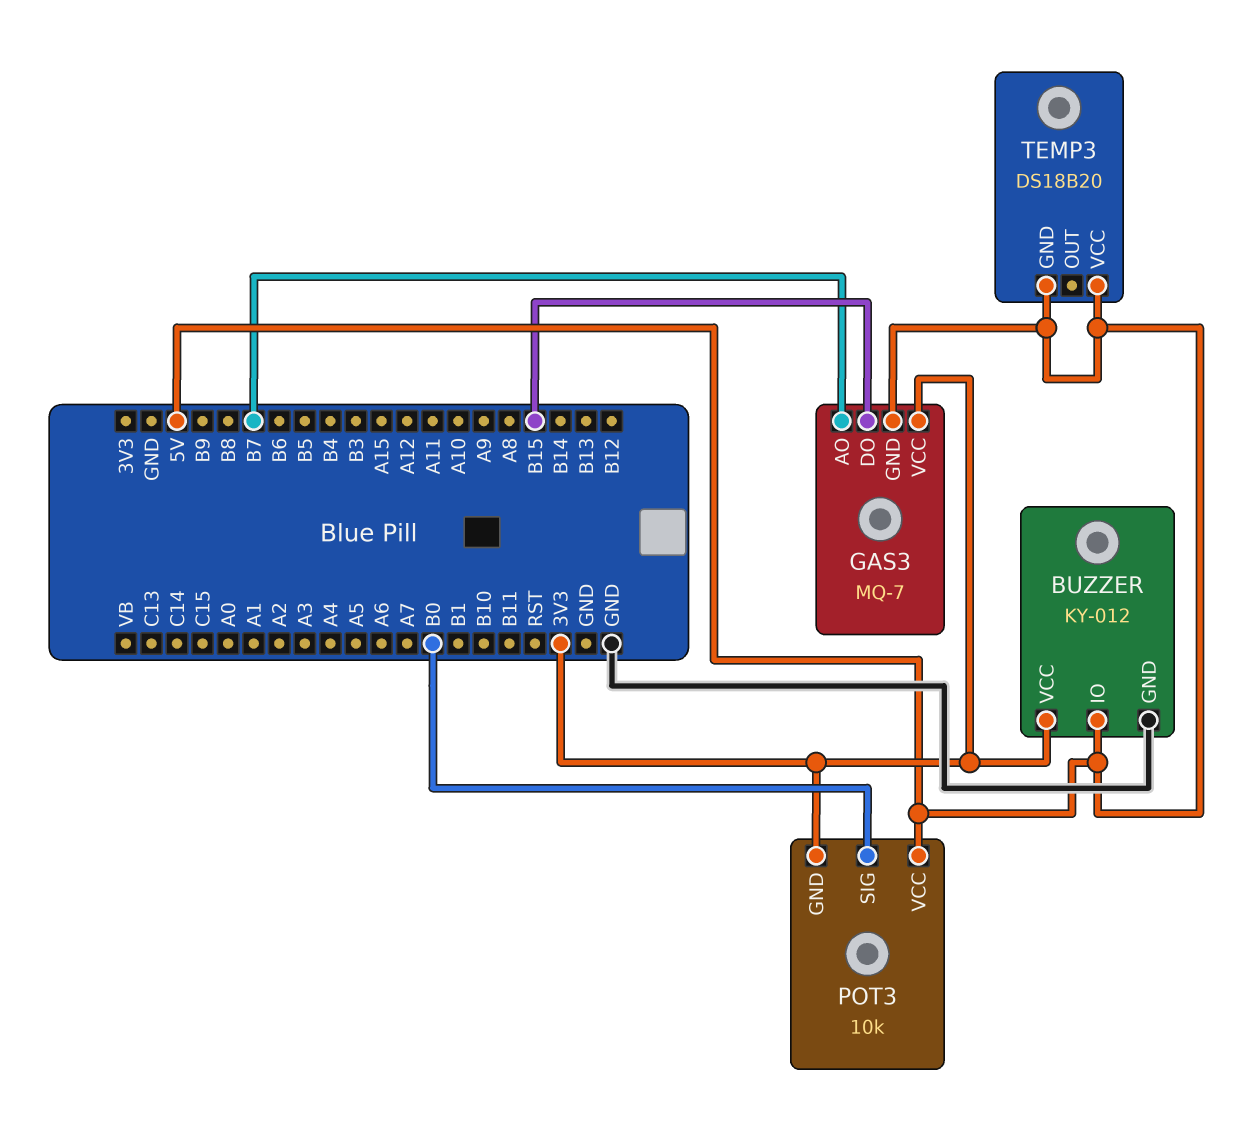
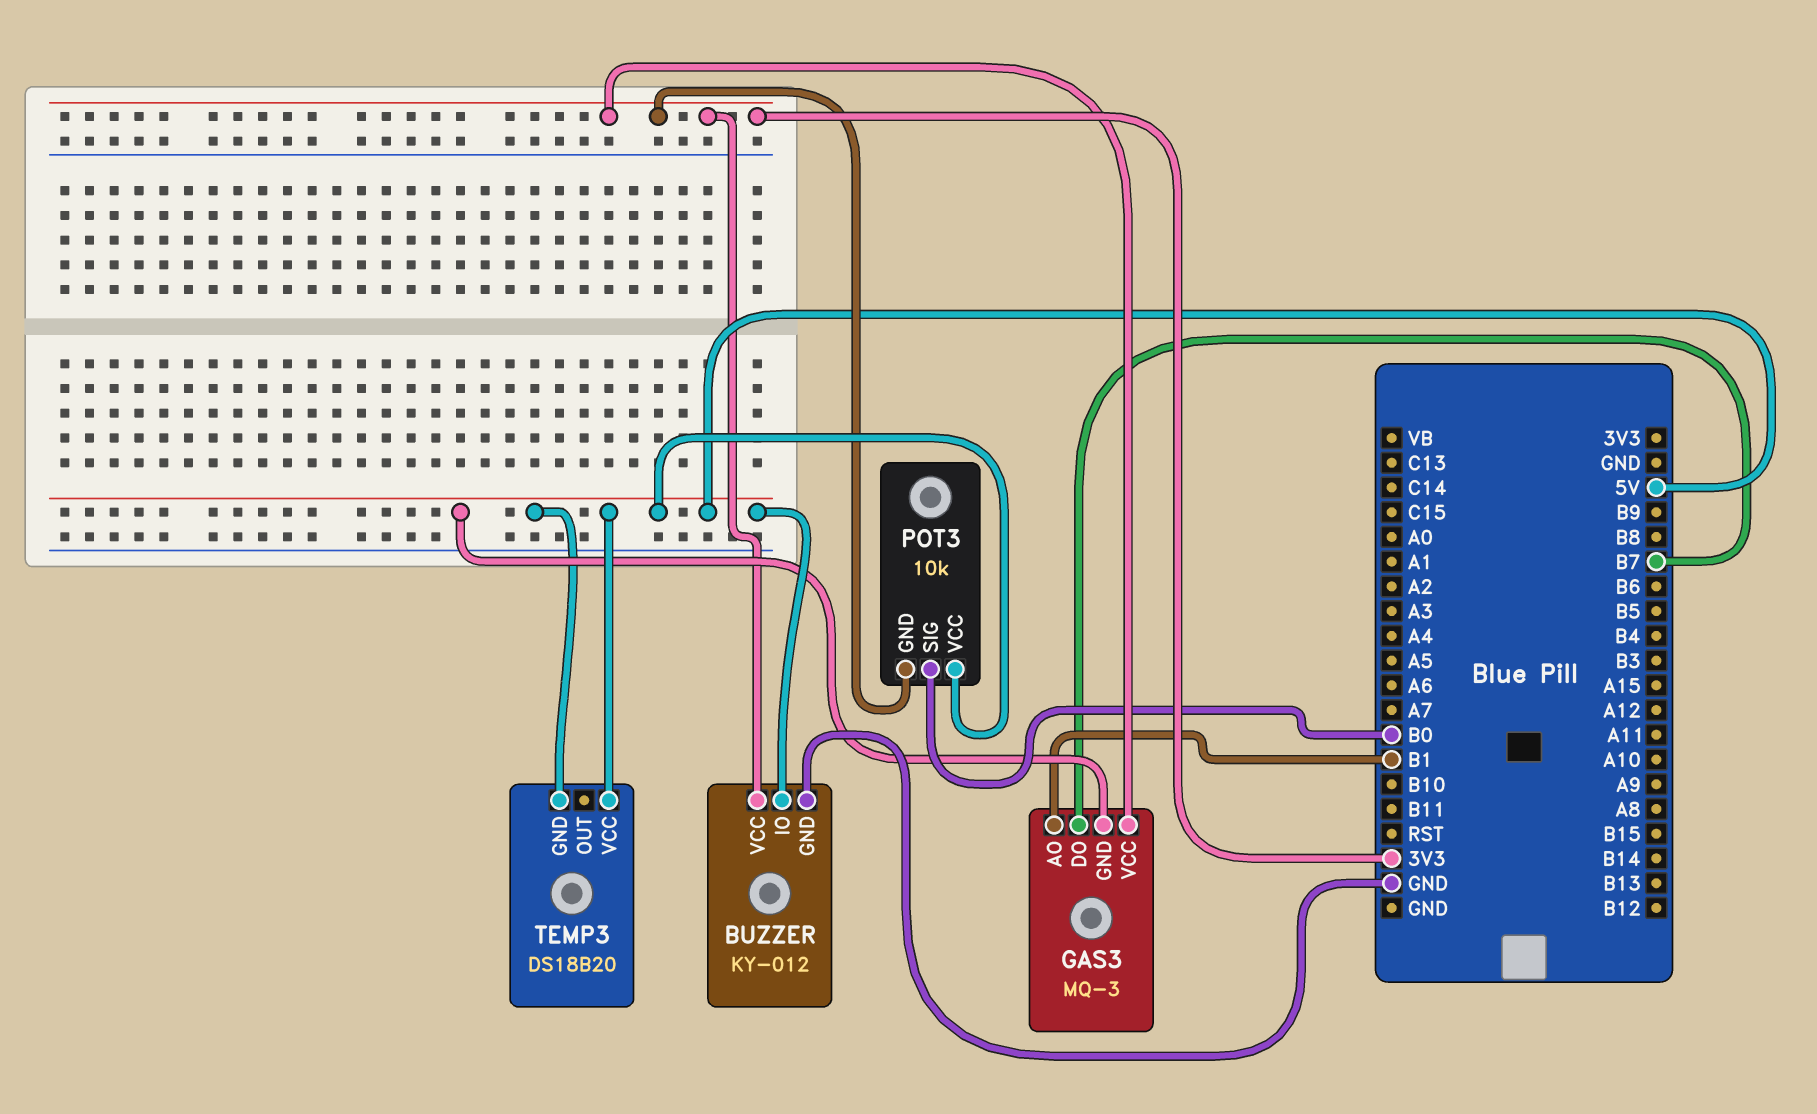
GAS3: MQ-7 -> MQ-3
GAS3 pin AO: B7 -> B1
GAS3 pin DO: B15 -> B7

